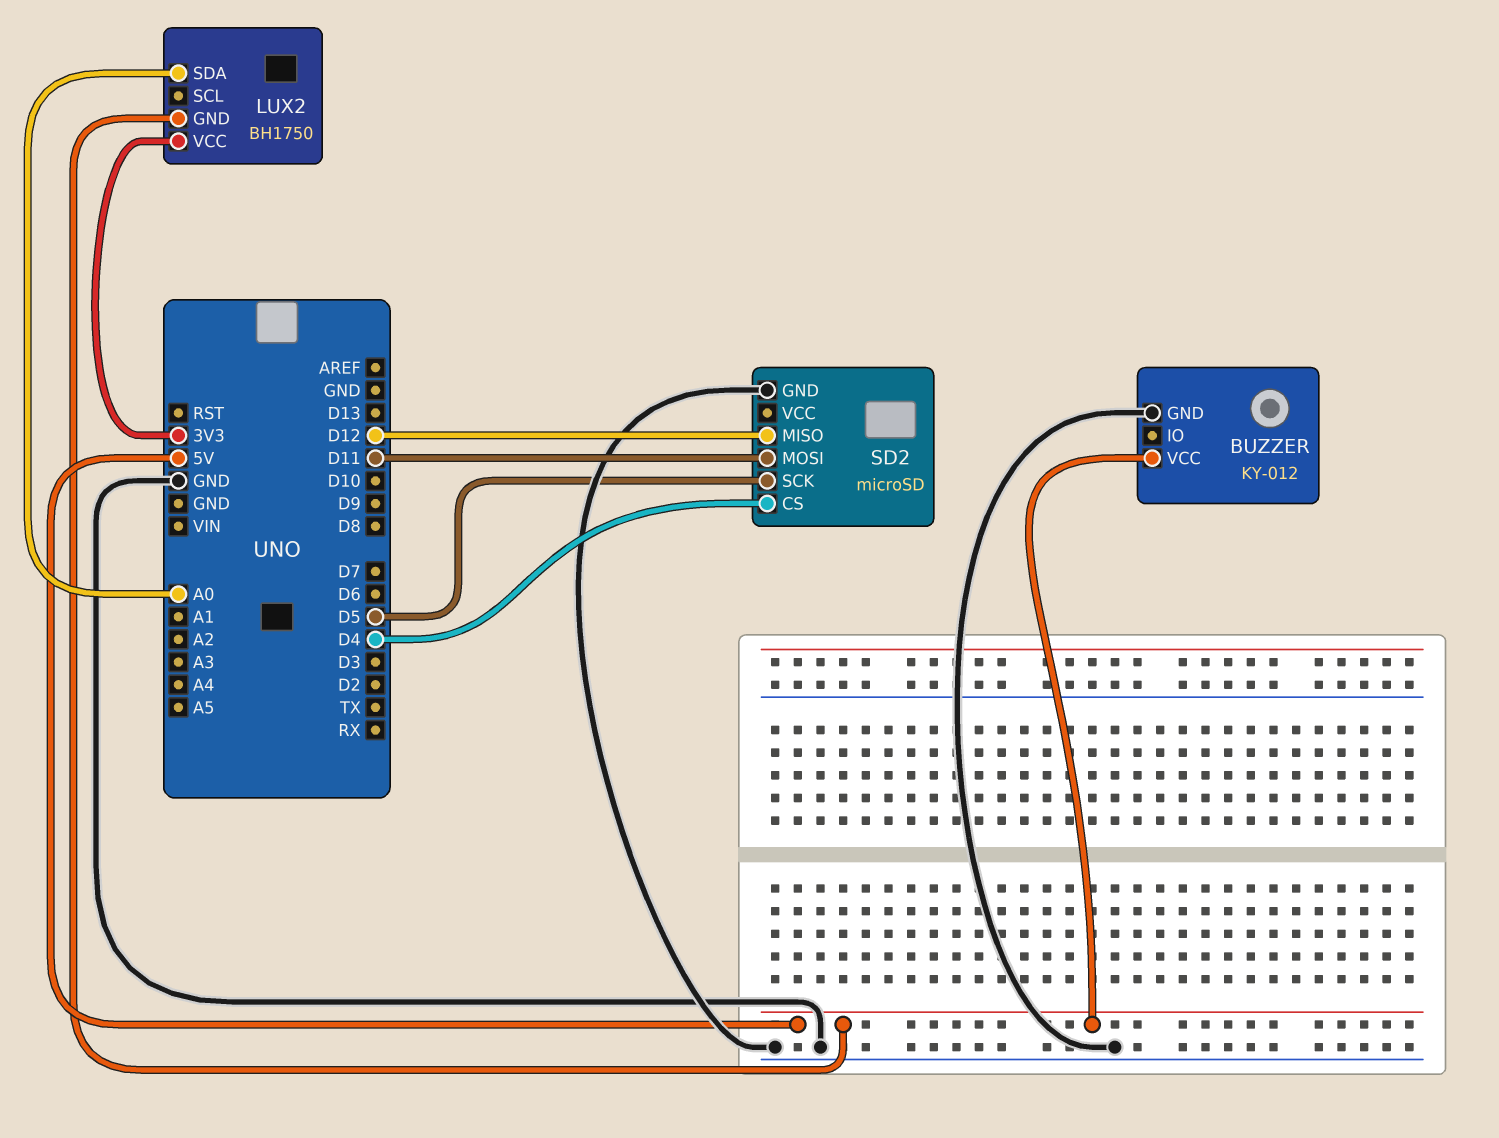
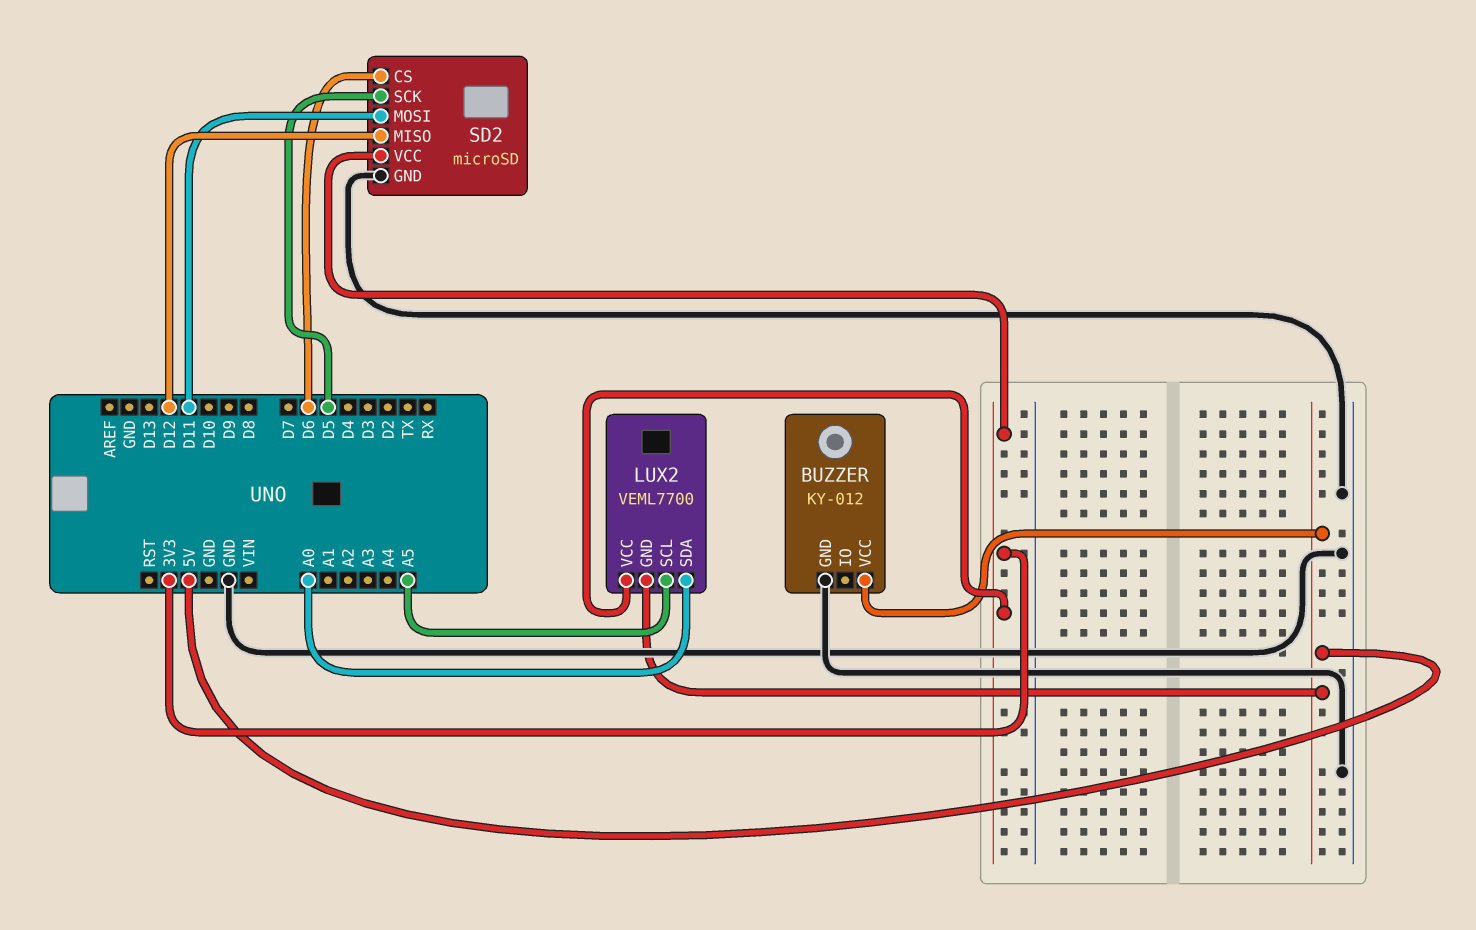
LUX2: BH1750 -> VEML7700
LUX2 pin SCL: none -> A5
SD2 pin CS: D4 -> D6
SD2 pin VCC: none -> 3V3

